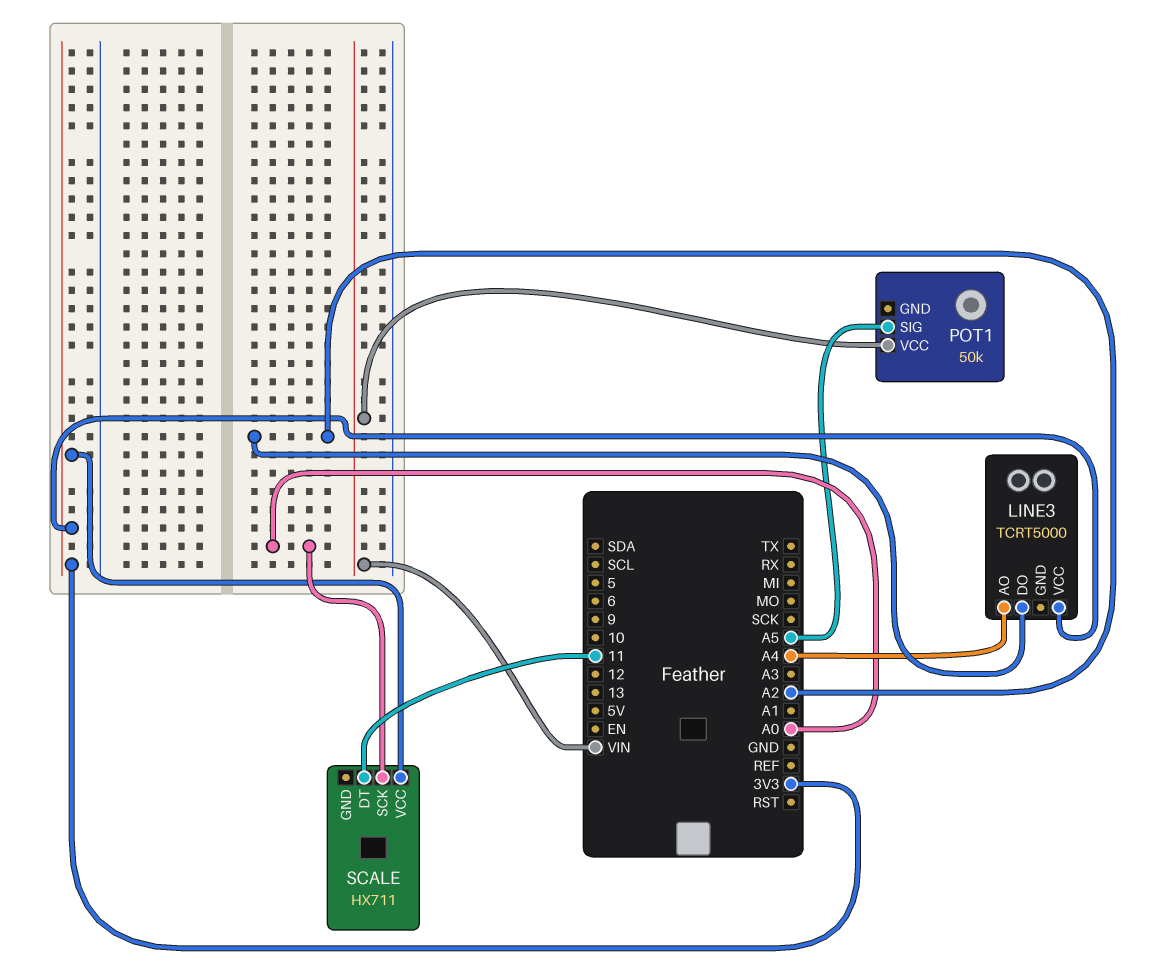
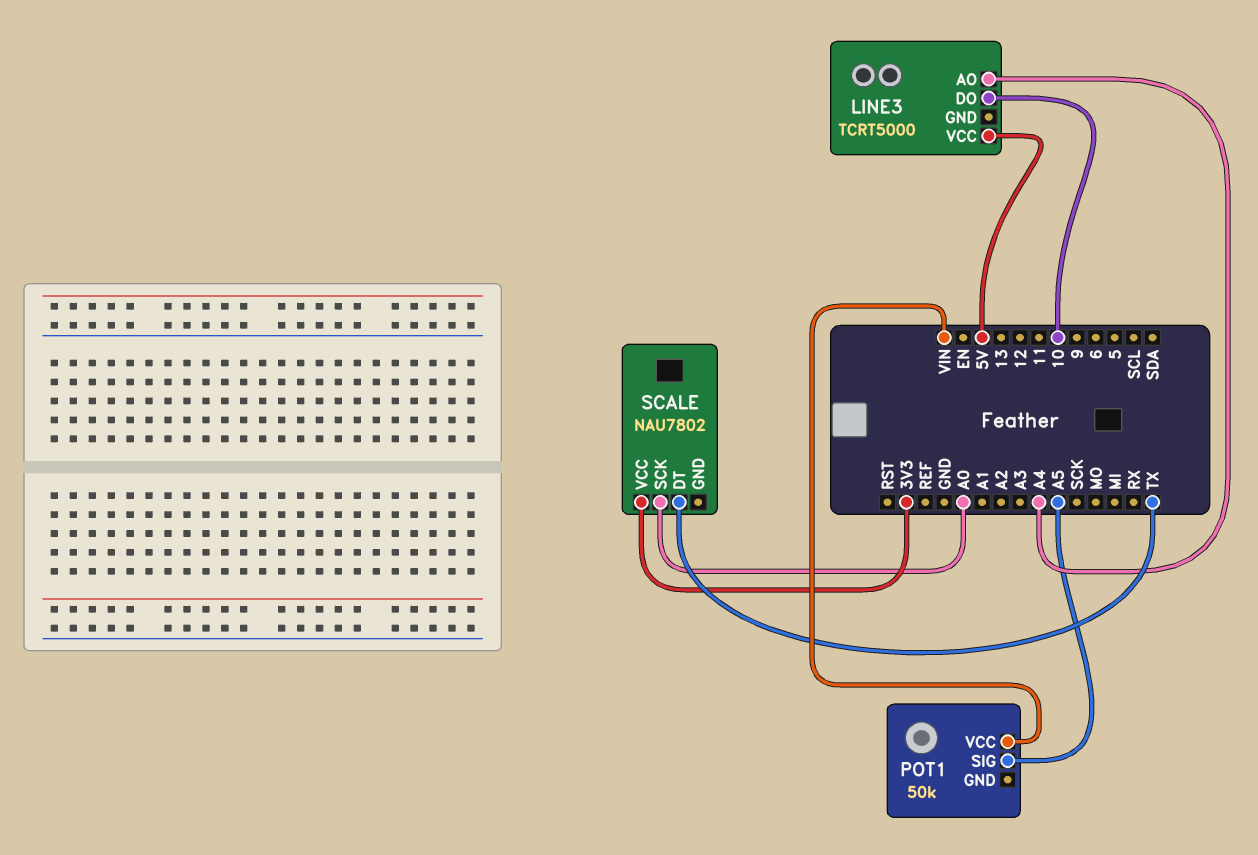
LINE3 pin DO: A2 -> 10
LINE3 pin VCC: 3V3 -> 5V
SCALE: HX711 -> NAU7802
SCALE pin DT: 11 -> TX

